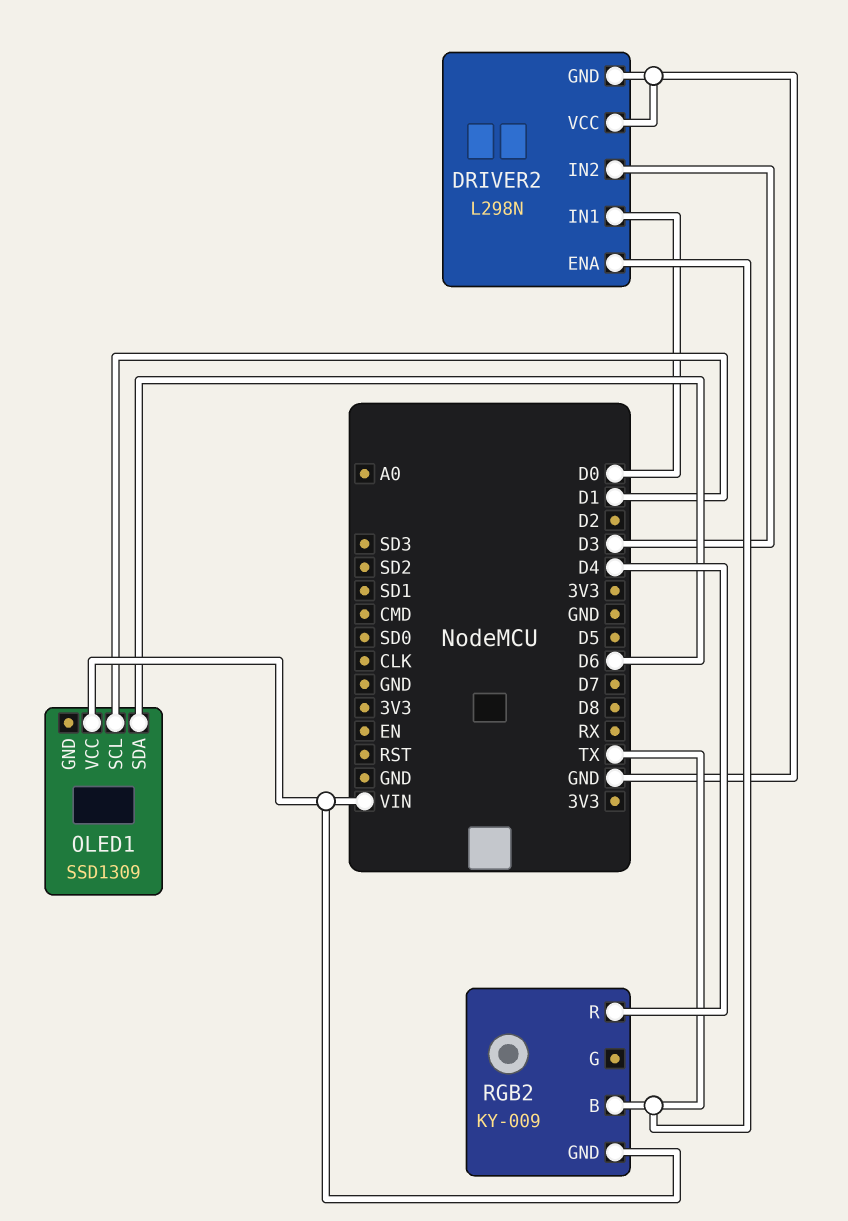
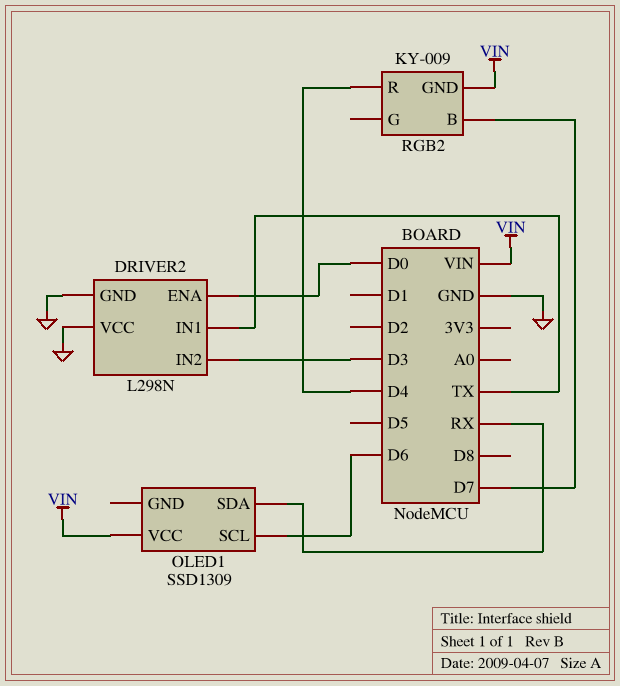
DRIVER2 pin ENA: TX -> D0
DRIVER2 pin IN1: D0 -> TX
OLED1 pin SCL: D1 -> D6
OLED1 pin SDA: D6 -> RX
RGB2 pin B: TX -> D7

